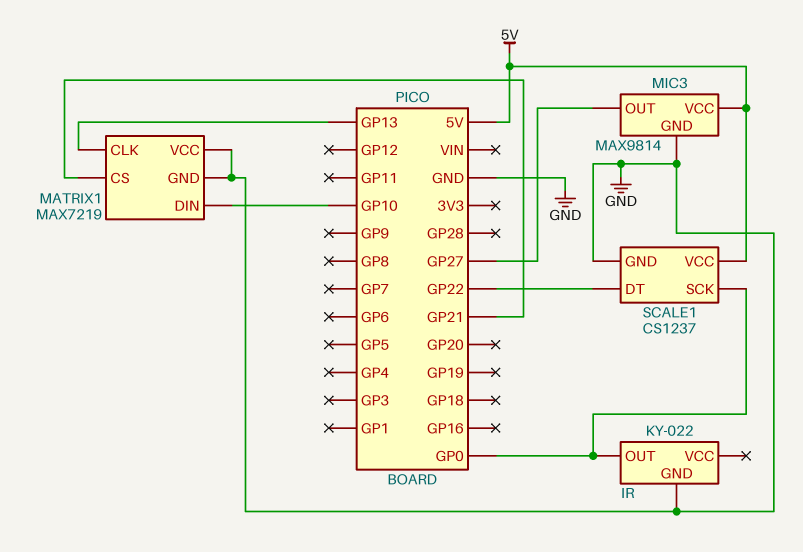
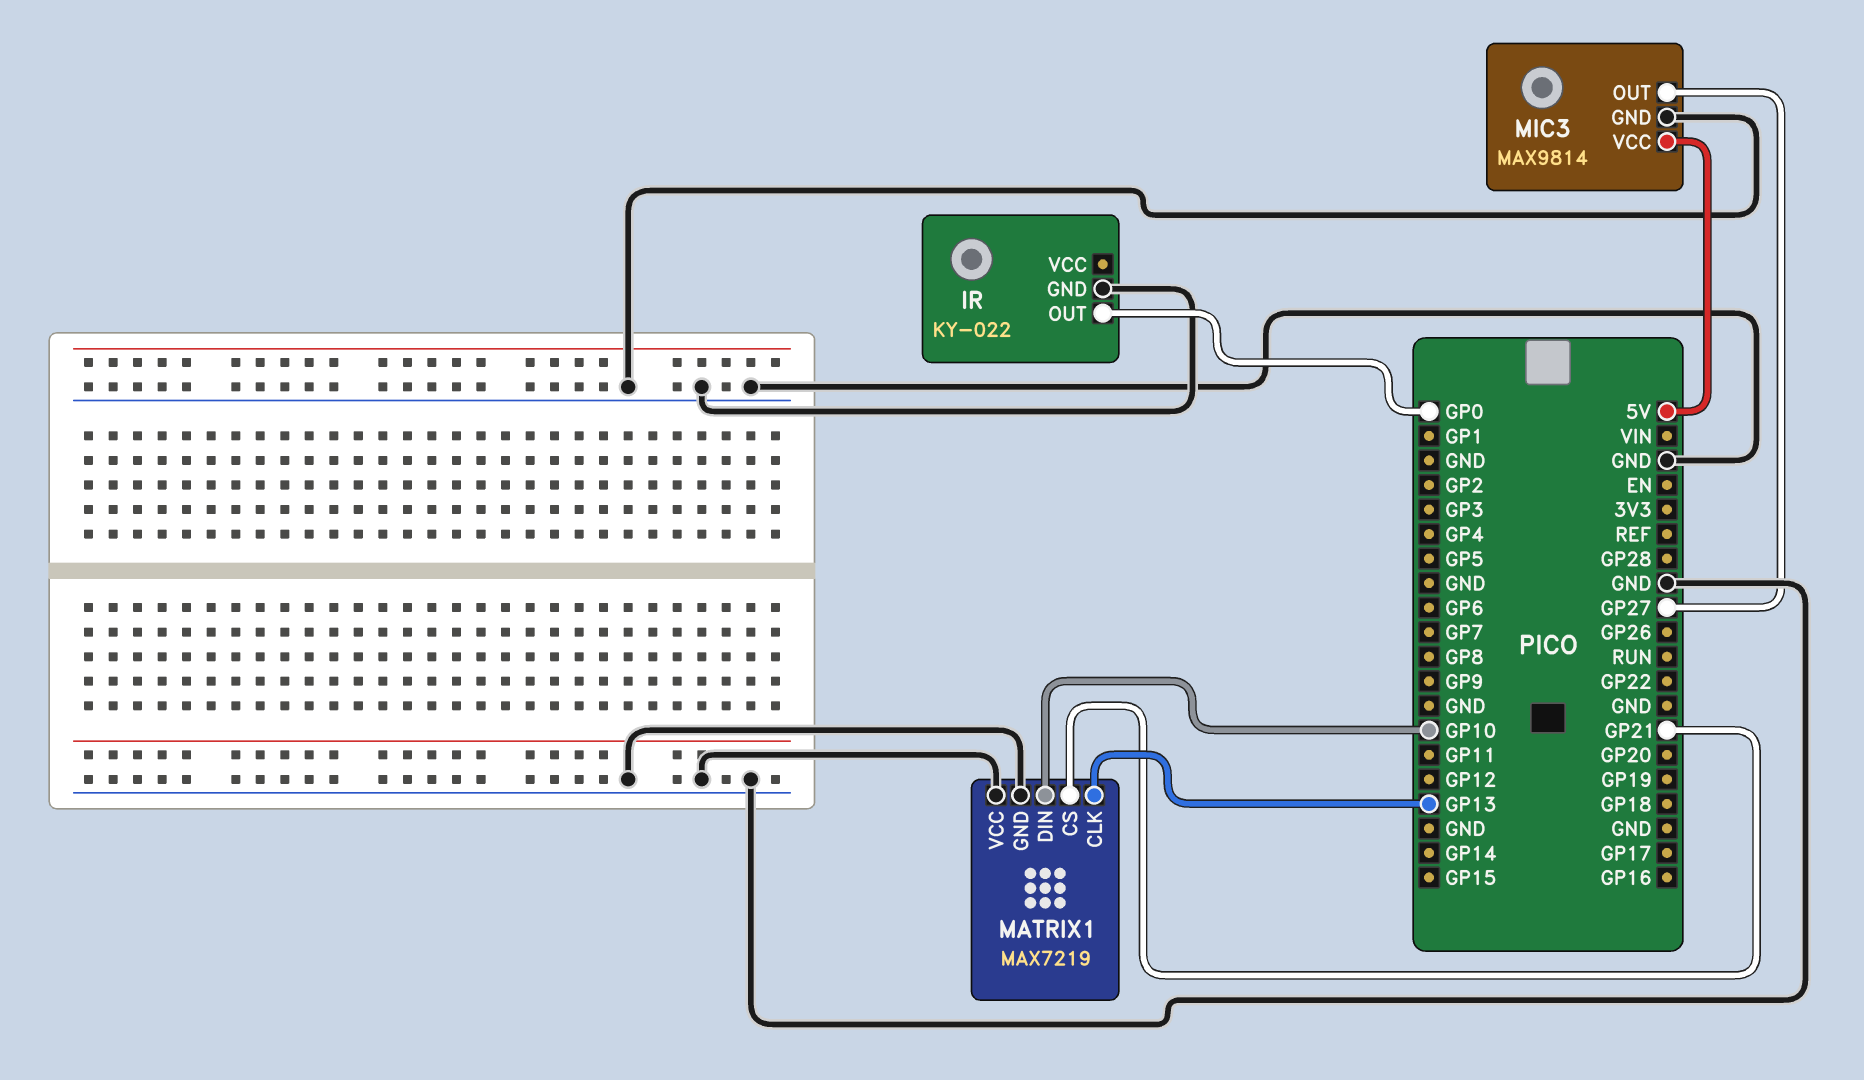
SCALE1: CS1237 -> none
SCALE1 pin DT: GP22 -> none
SCALE1 pin GND: GND -> none
SCALE1 pin SCK: GP0 -> none
SCALE1 pin VCC: 5V -> none

